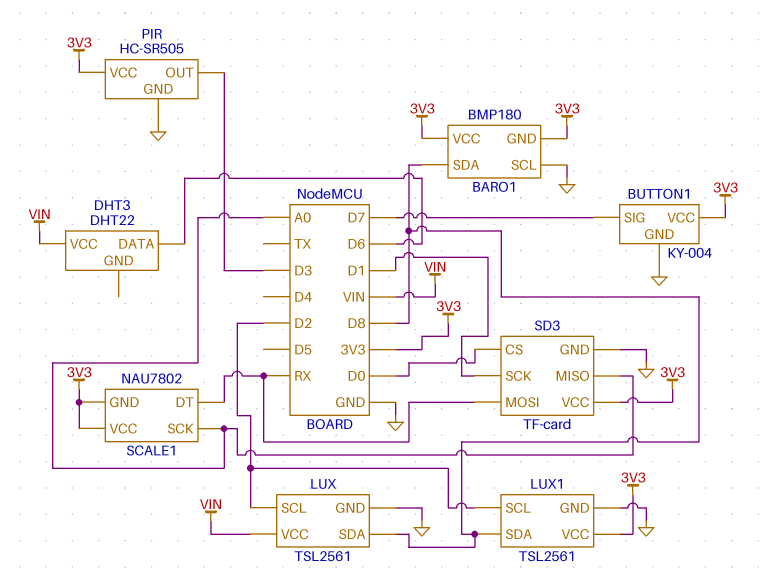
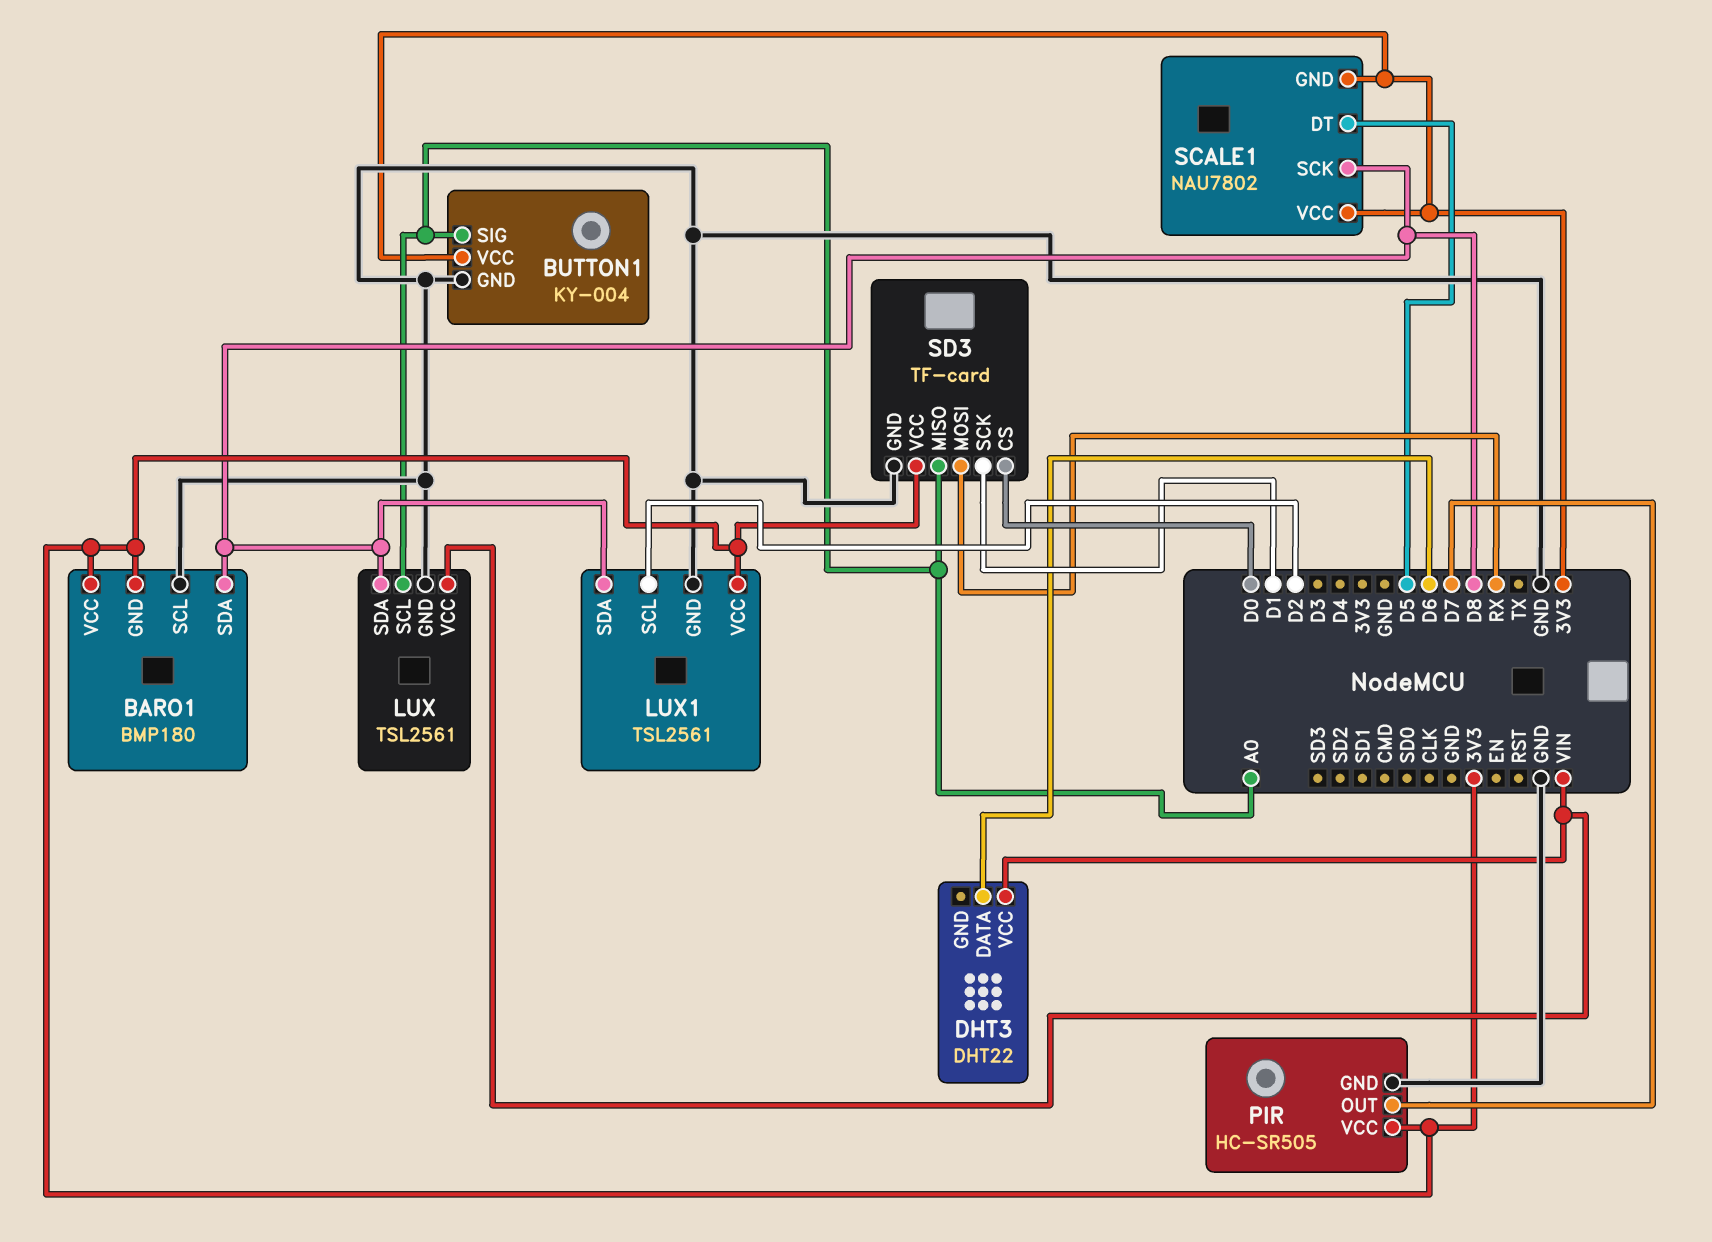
BUTTON1 pin SIG: D7 -> A0
LUX pin SCL: D2 -> A0
PIR pin OUT: D3 -> D7
SCALE1 pin DT: RX -> D5
SCALE1 pin SCK: A0 -> D8

